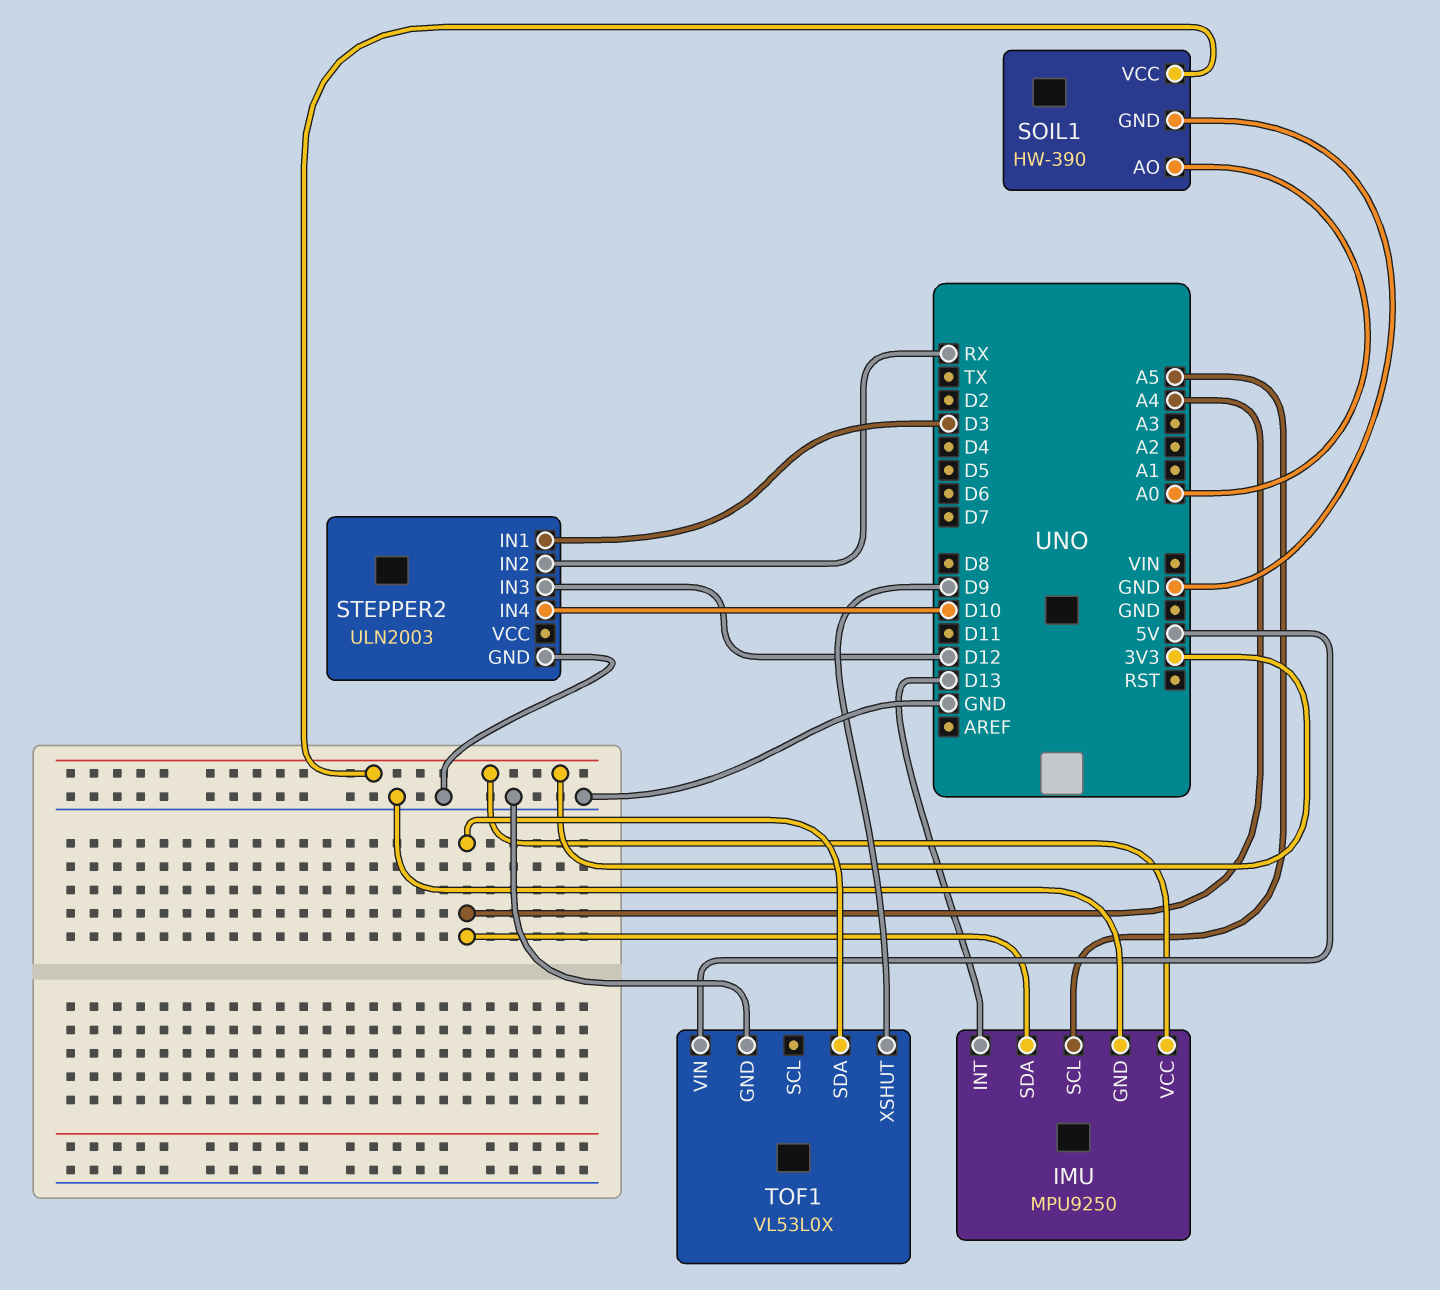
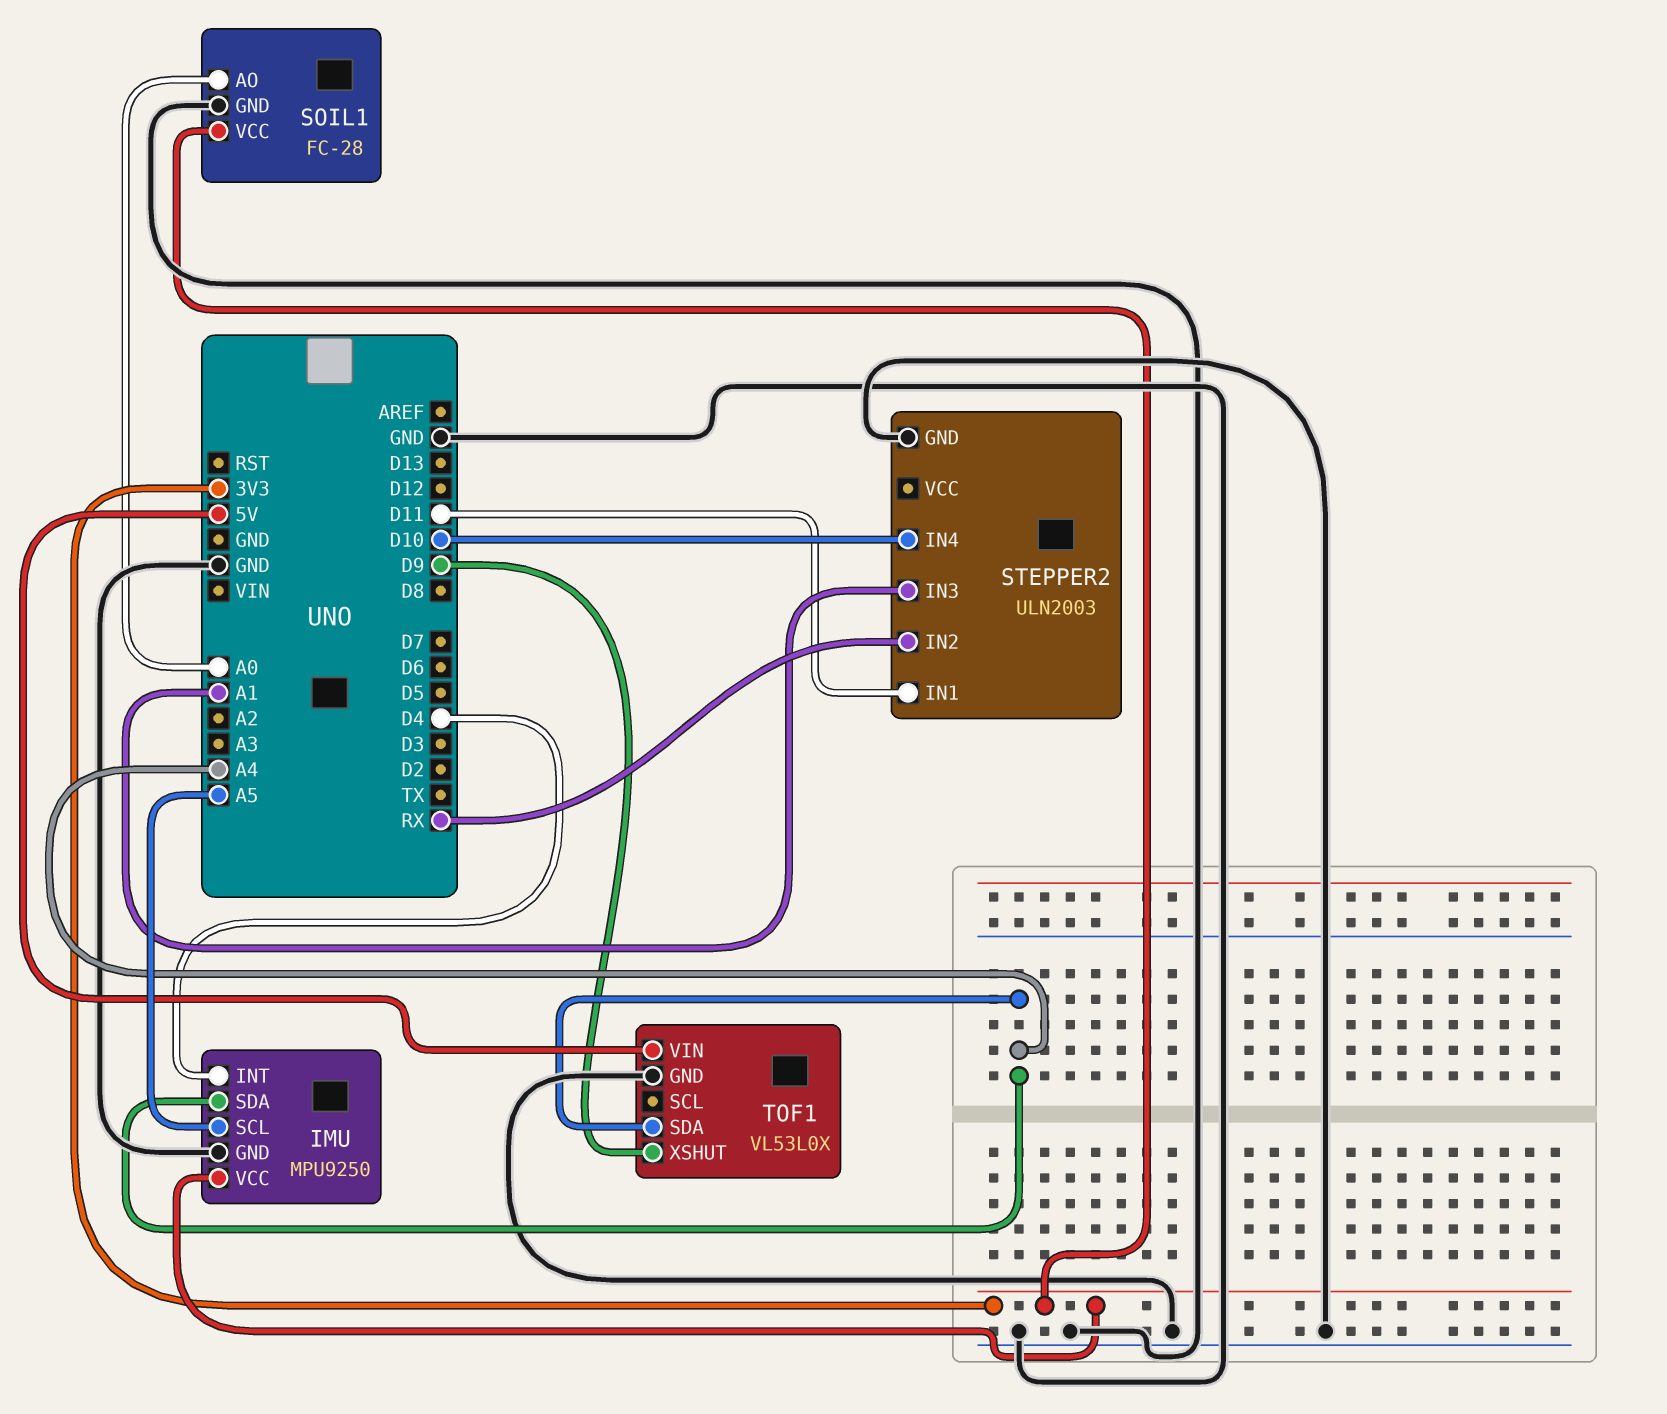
IMU pin INT: D13 -> D4
SOIL1: HW-390 -> FC-28
STEPPER2 pin IN1: D3 -> D11
STEPPER2 pin IN3: D12 -> A1

